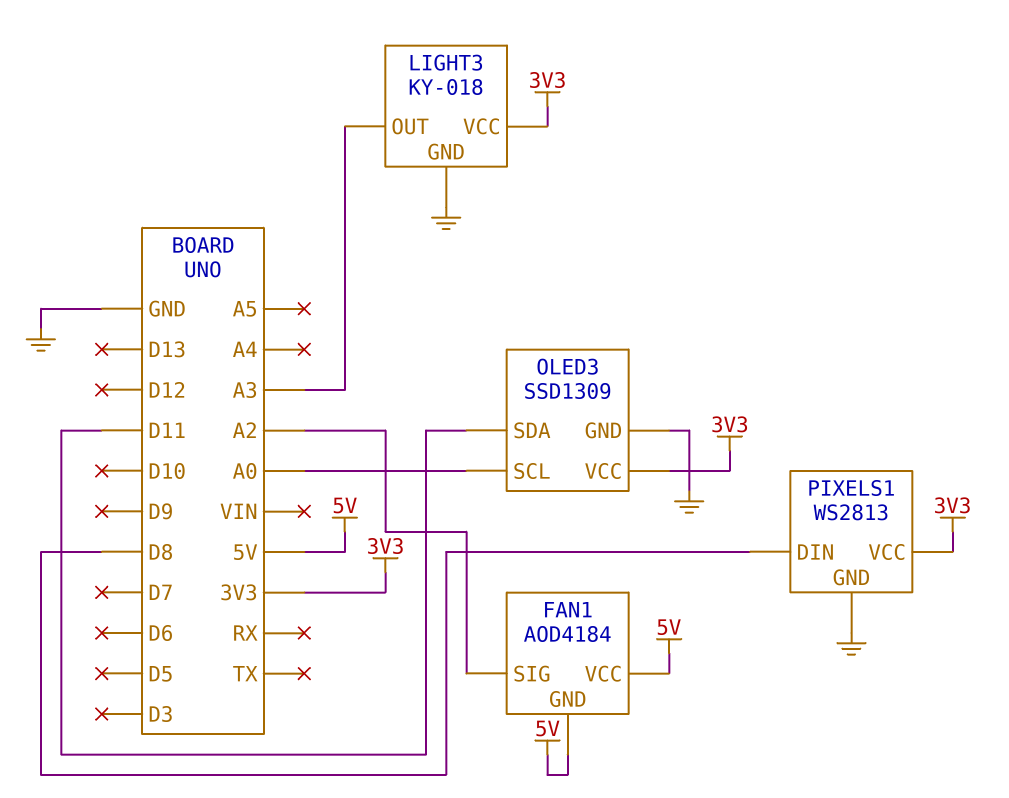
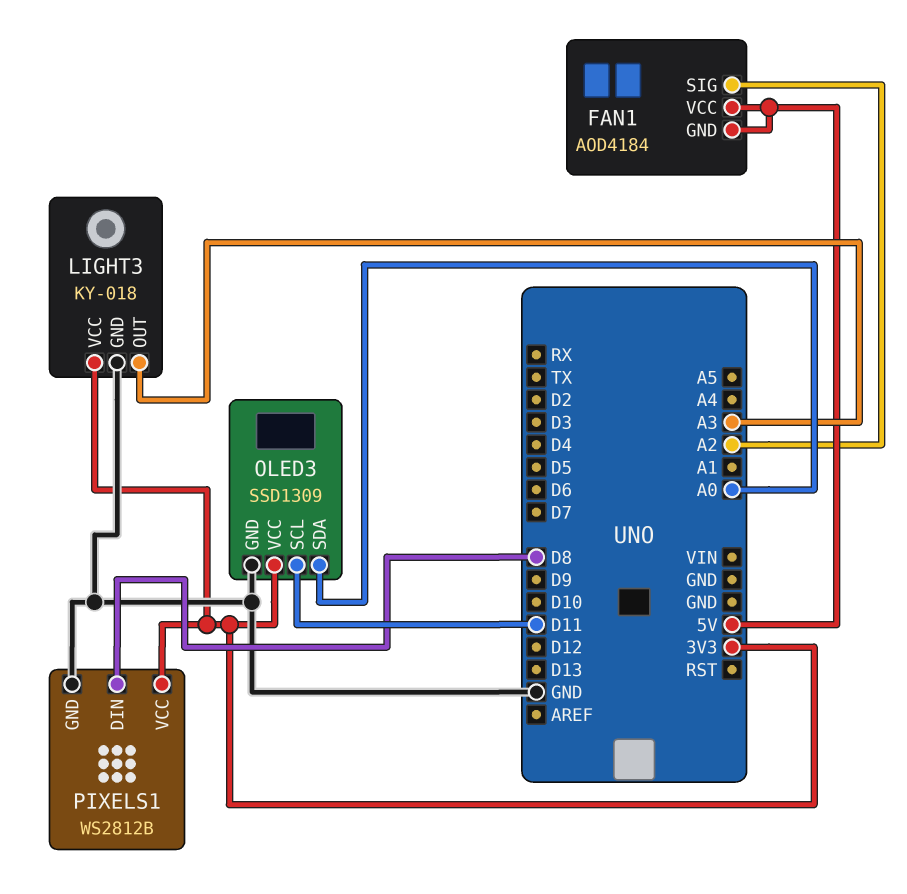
OLED3 pin SCL: A0 -> D11
OLED3 pin SDA: D11 -> A0
PIXELS1: WS2813 -> WS2812B

